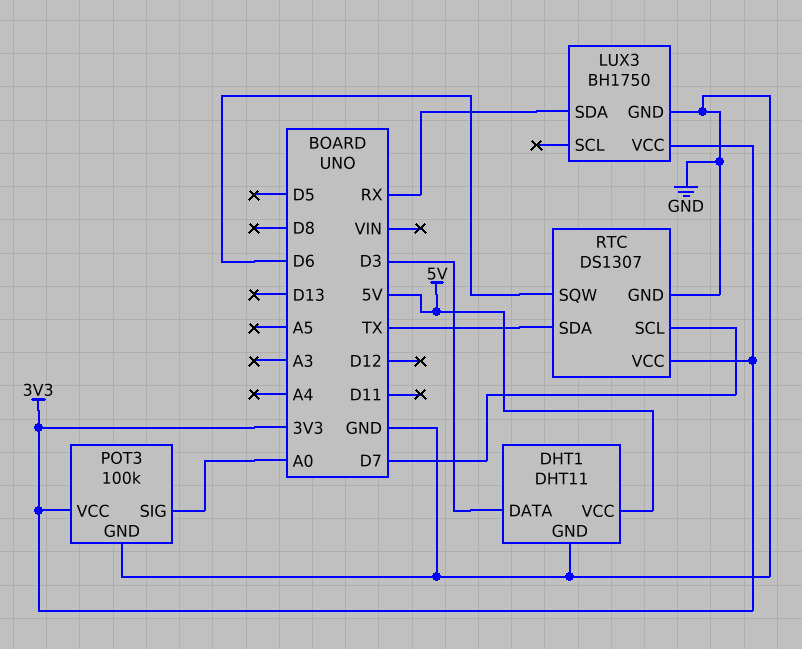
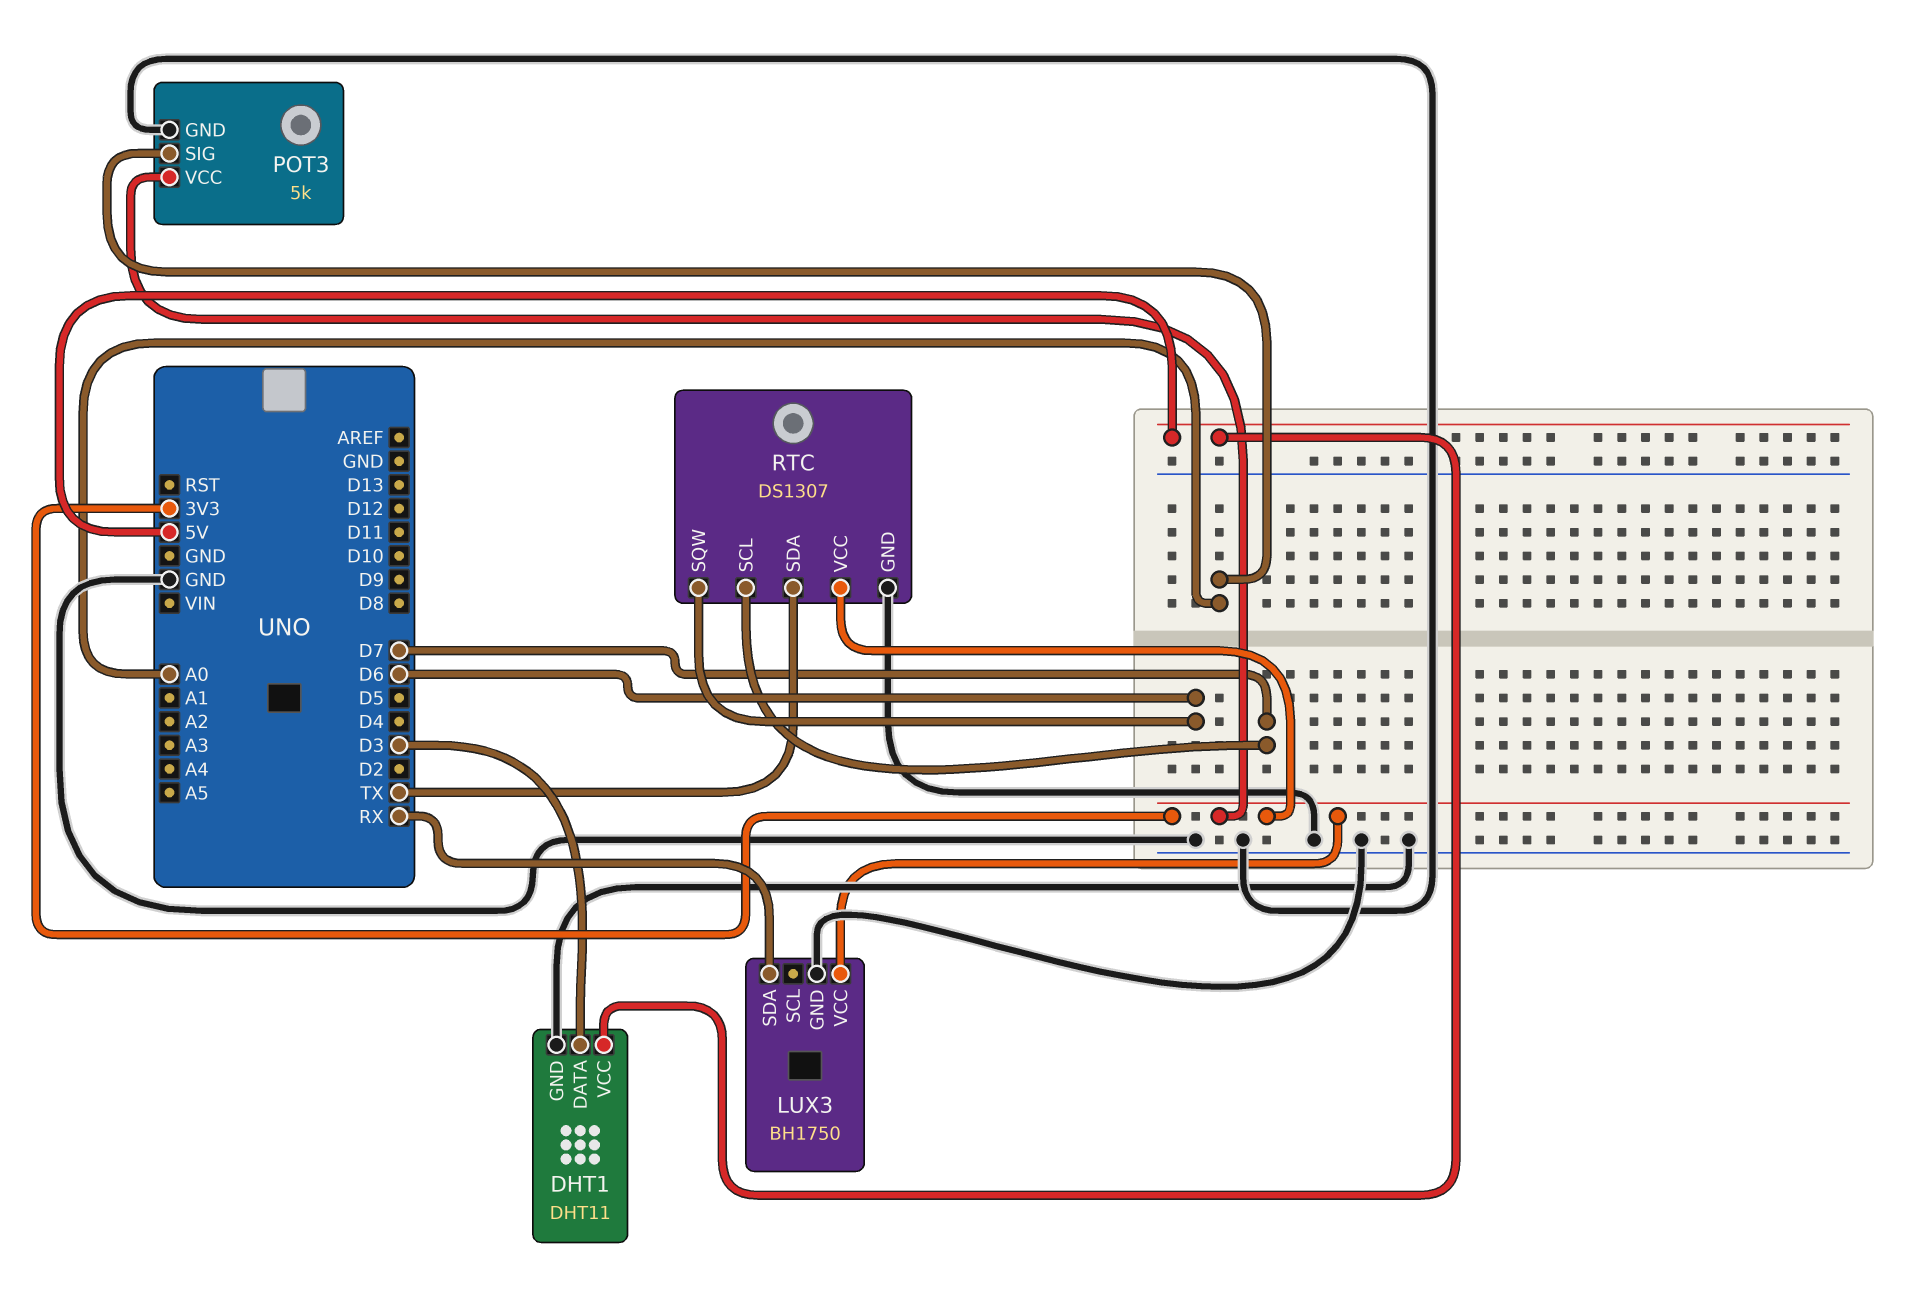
POT3: 100k -> 5k

